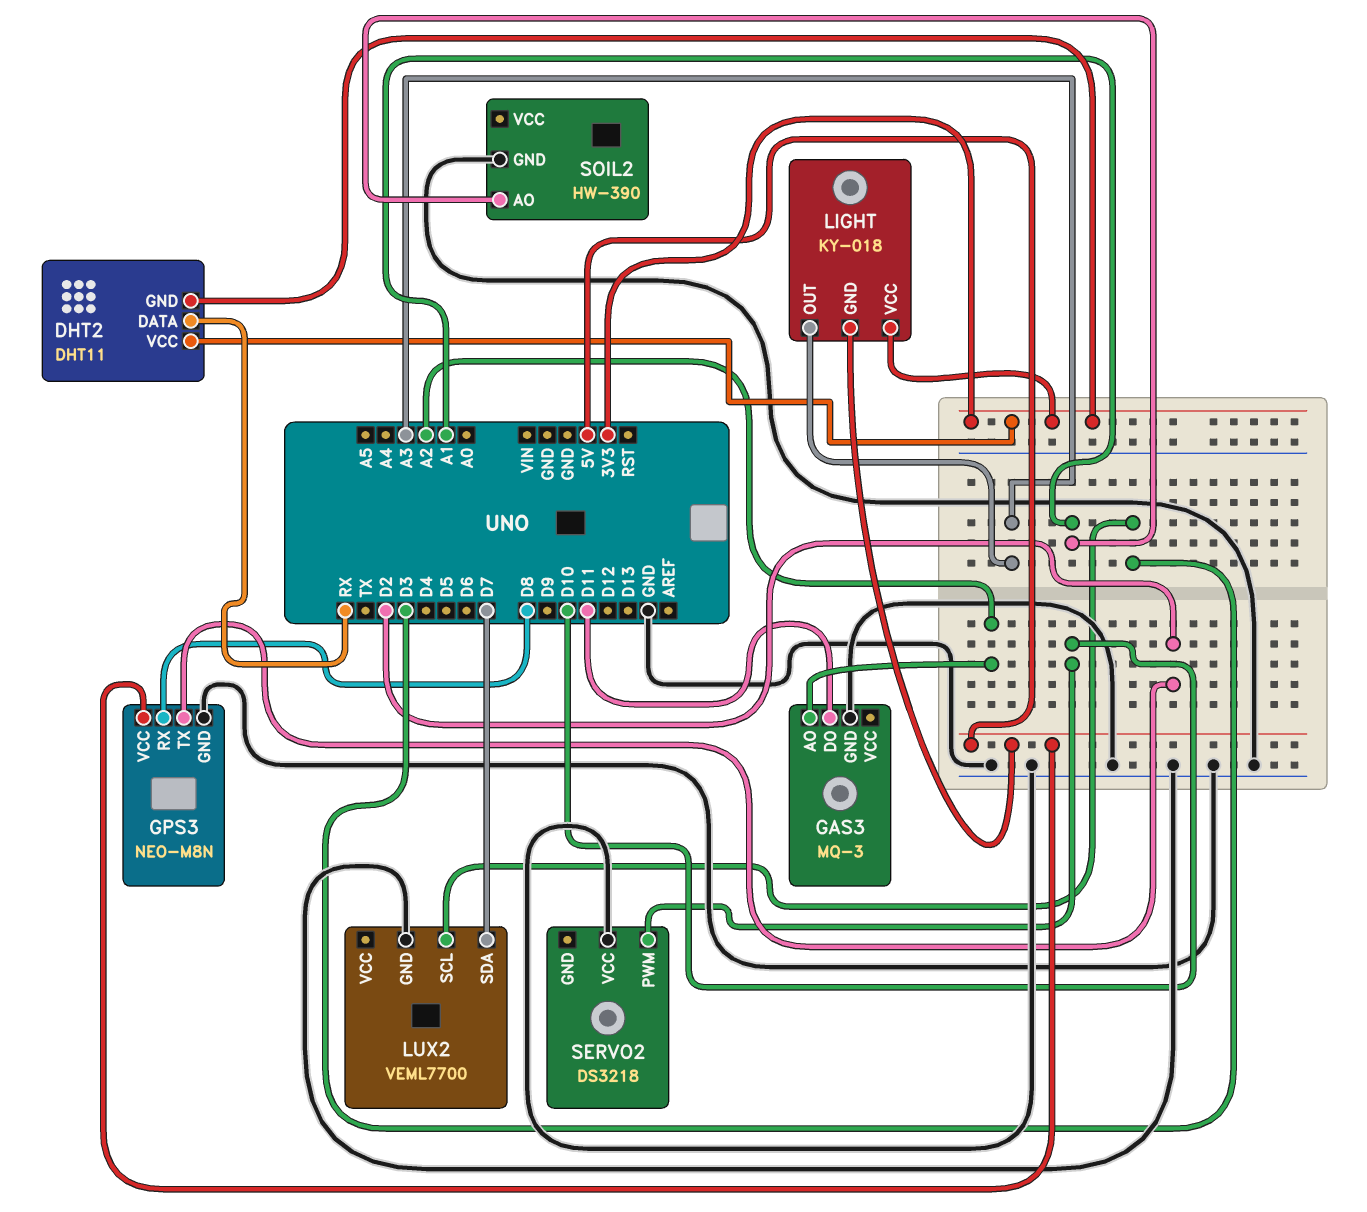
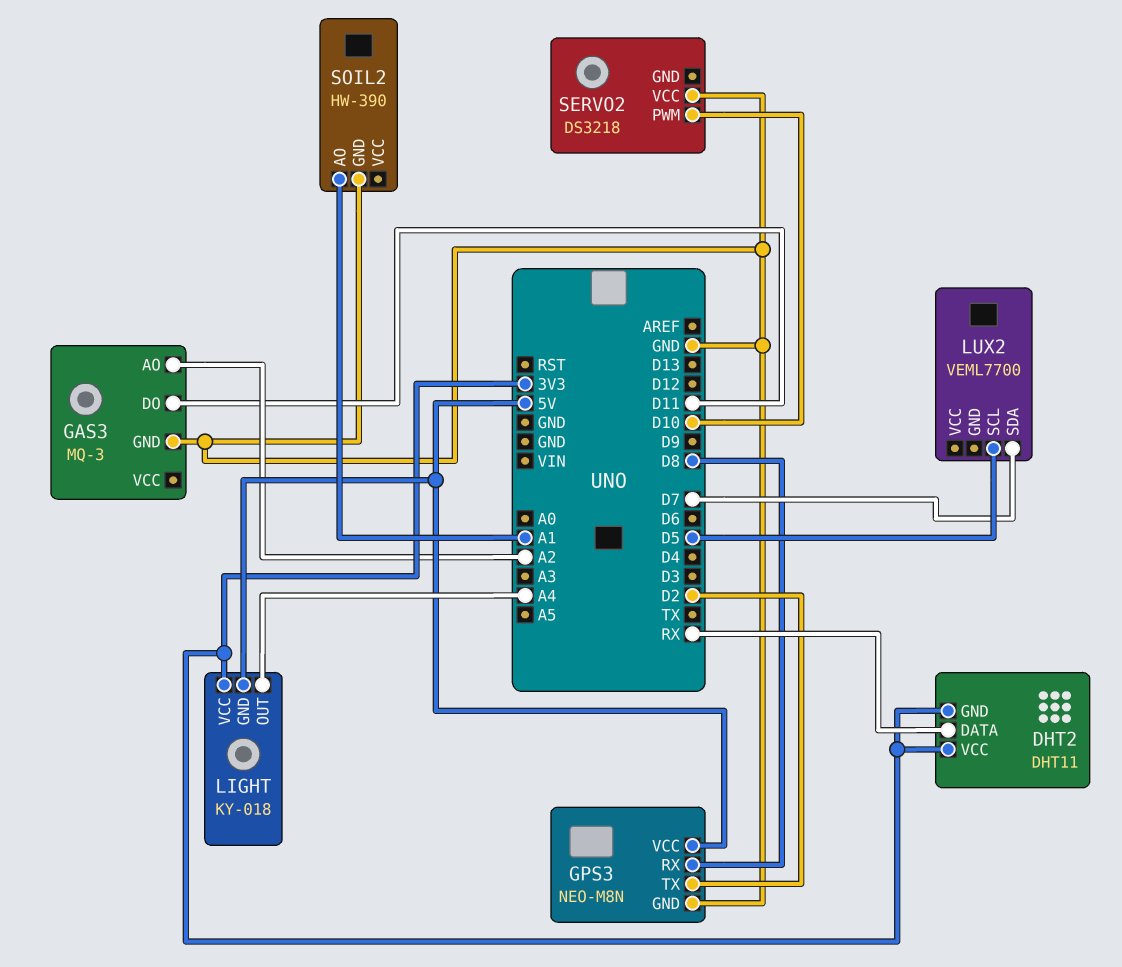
LIGHT pin OUT: A3 -> A4
LUX2 pin GND: GND -> none
LUX2 pin SCL: D3 -> D5

